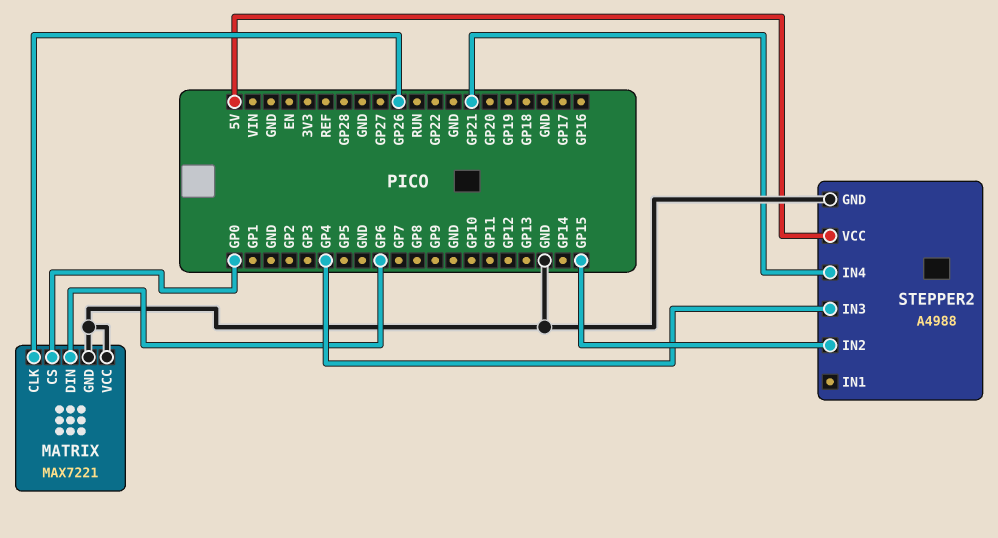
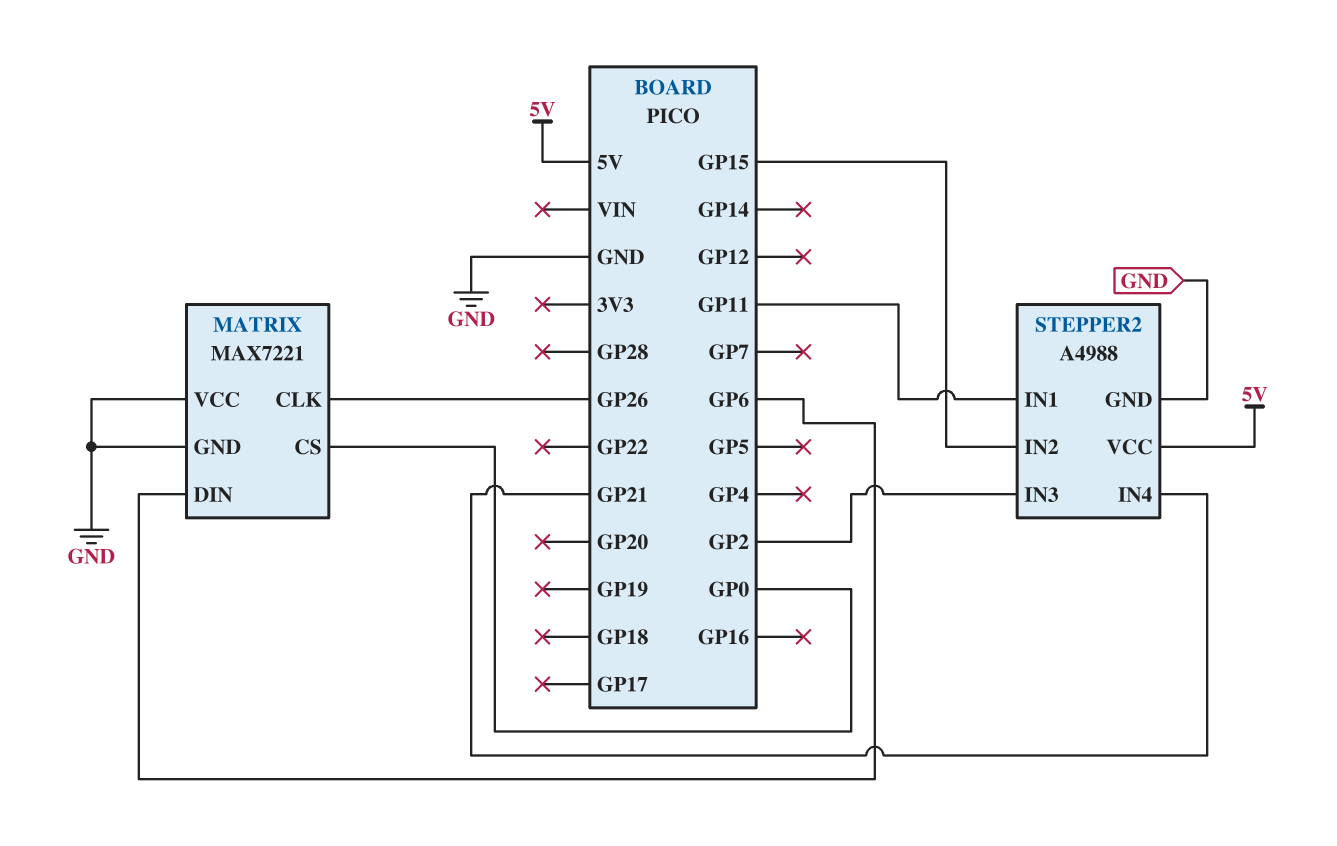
STEPPER2 pin IN1: none -> GP11
STEPPER2 pin IN3: GP4 -> GP2

